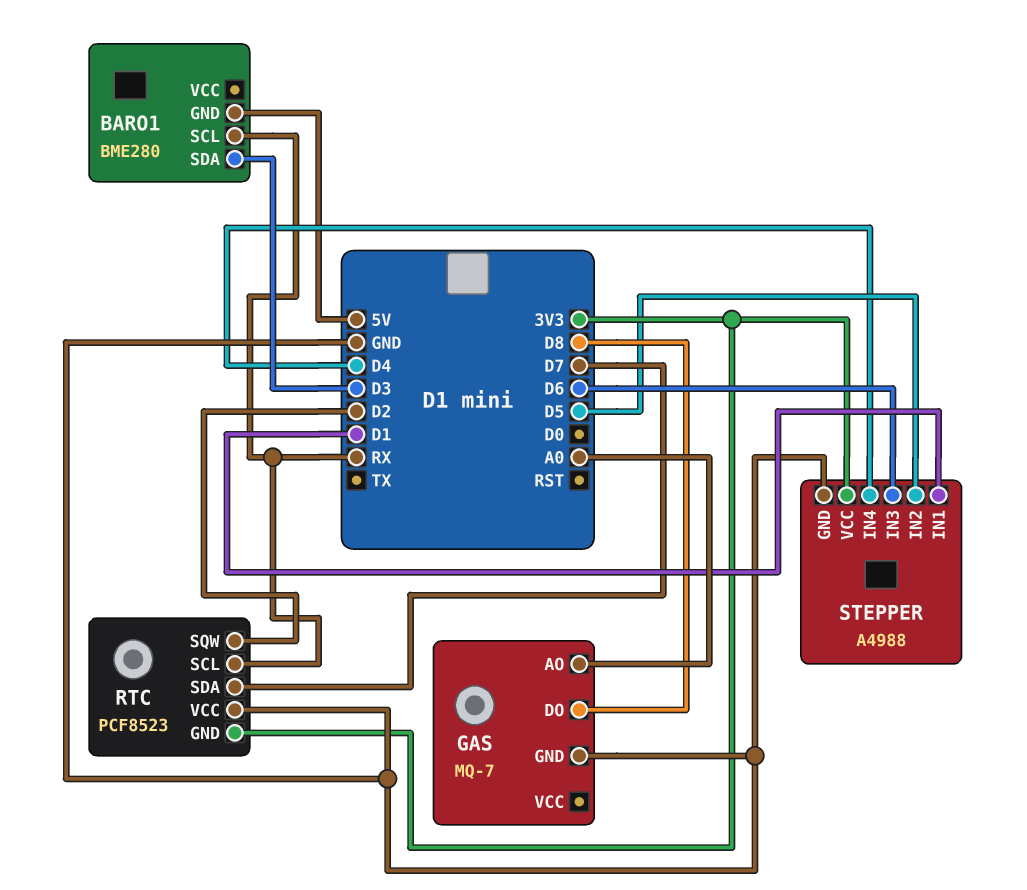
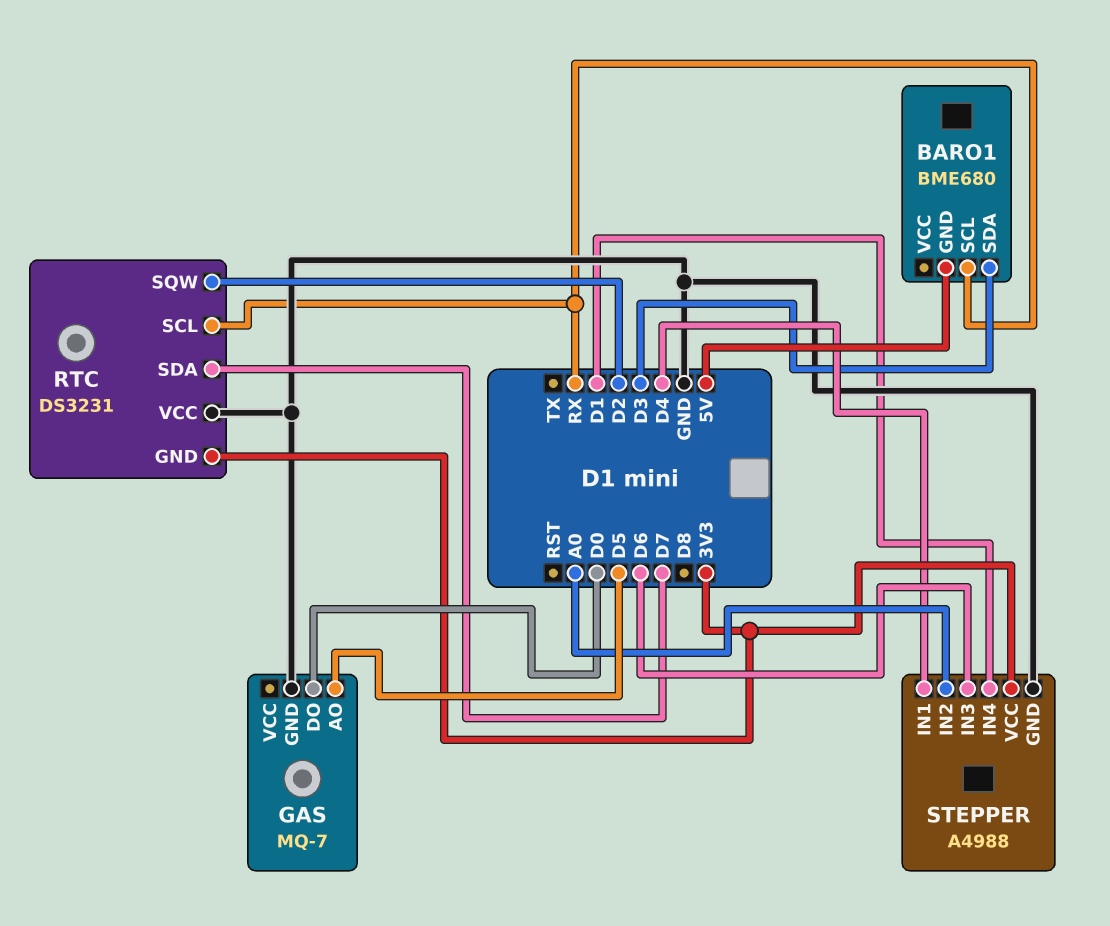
BARO1: BME280 -> BME680
GAS pin AO: A0 -> D5
GAS pin DO: D8 -> D0
RTC: PCF8523 -> DS3231
STEPPER pin IN1: D1 -> D4
STEPPER pin IN2: D5 -> A0
STEPPER pin IN4: D4 -> D1

